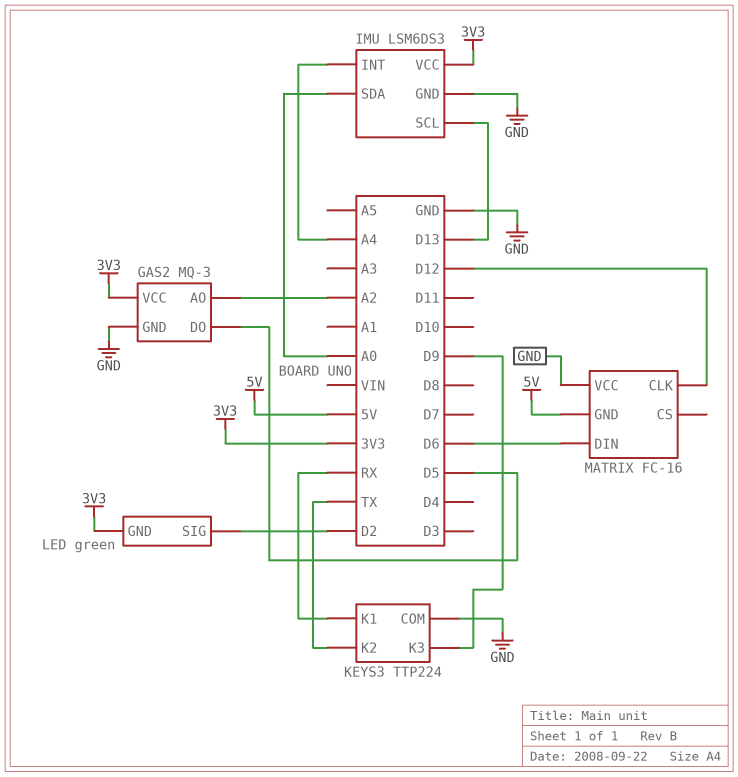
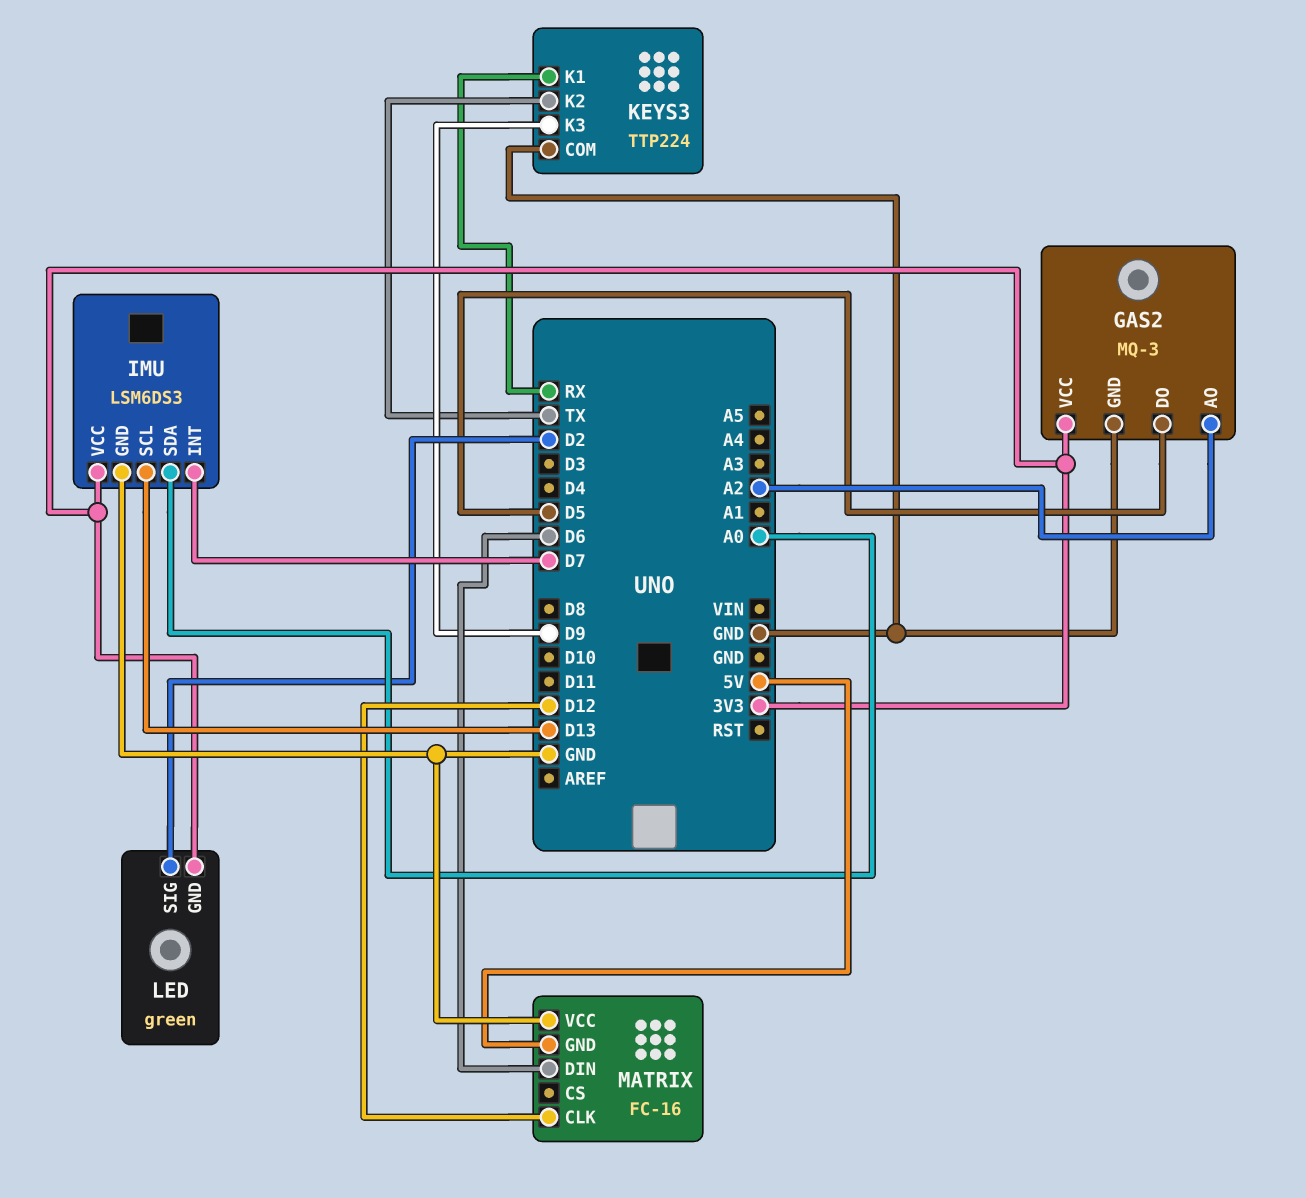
IMU pin INT: A4 -> D7

